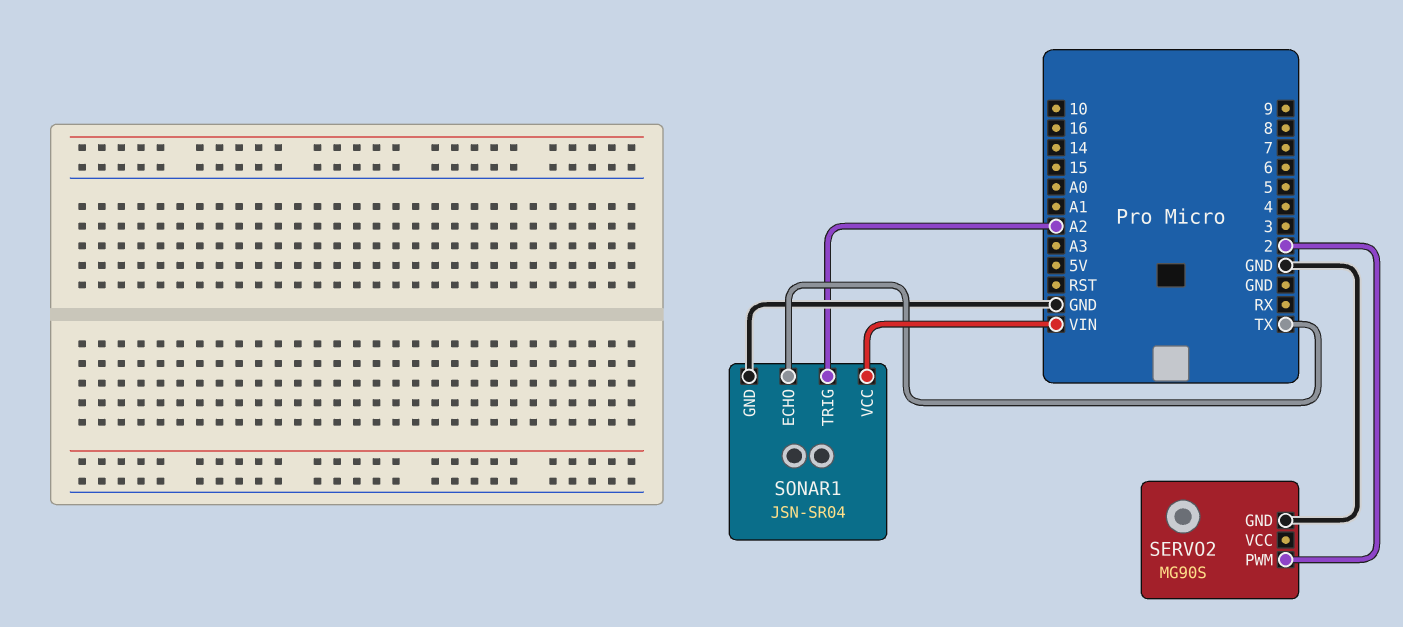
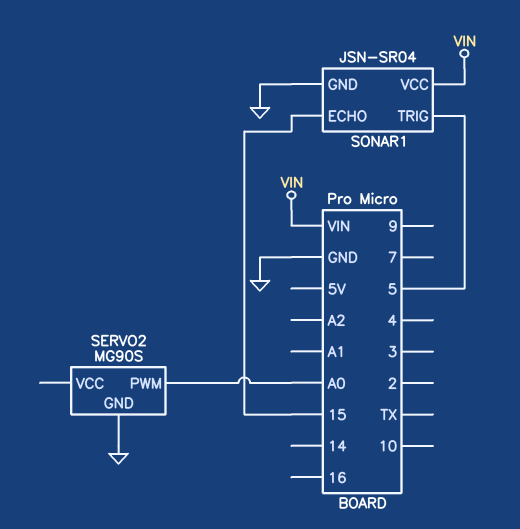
SERVO2 pin PWM: 2 -> A0
SONAR1 pin ECHO: TX -> 15
SONAR1 pin TRIG: A2 -> 5

